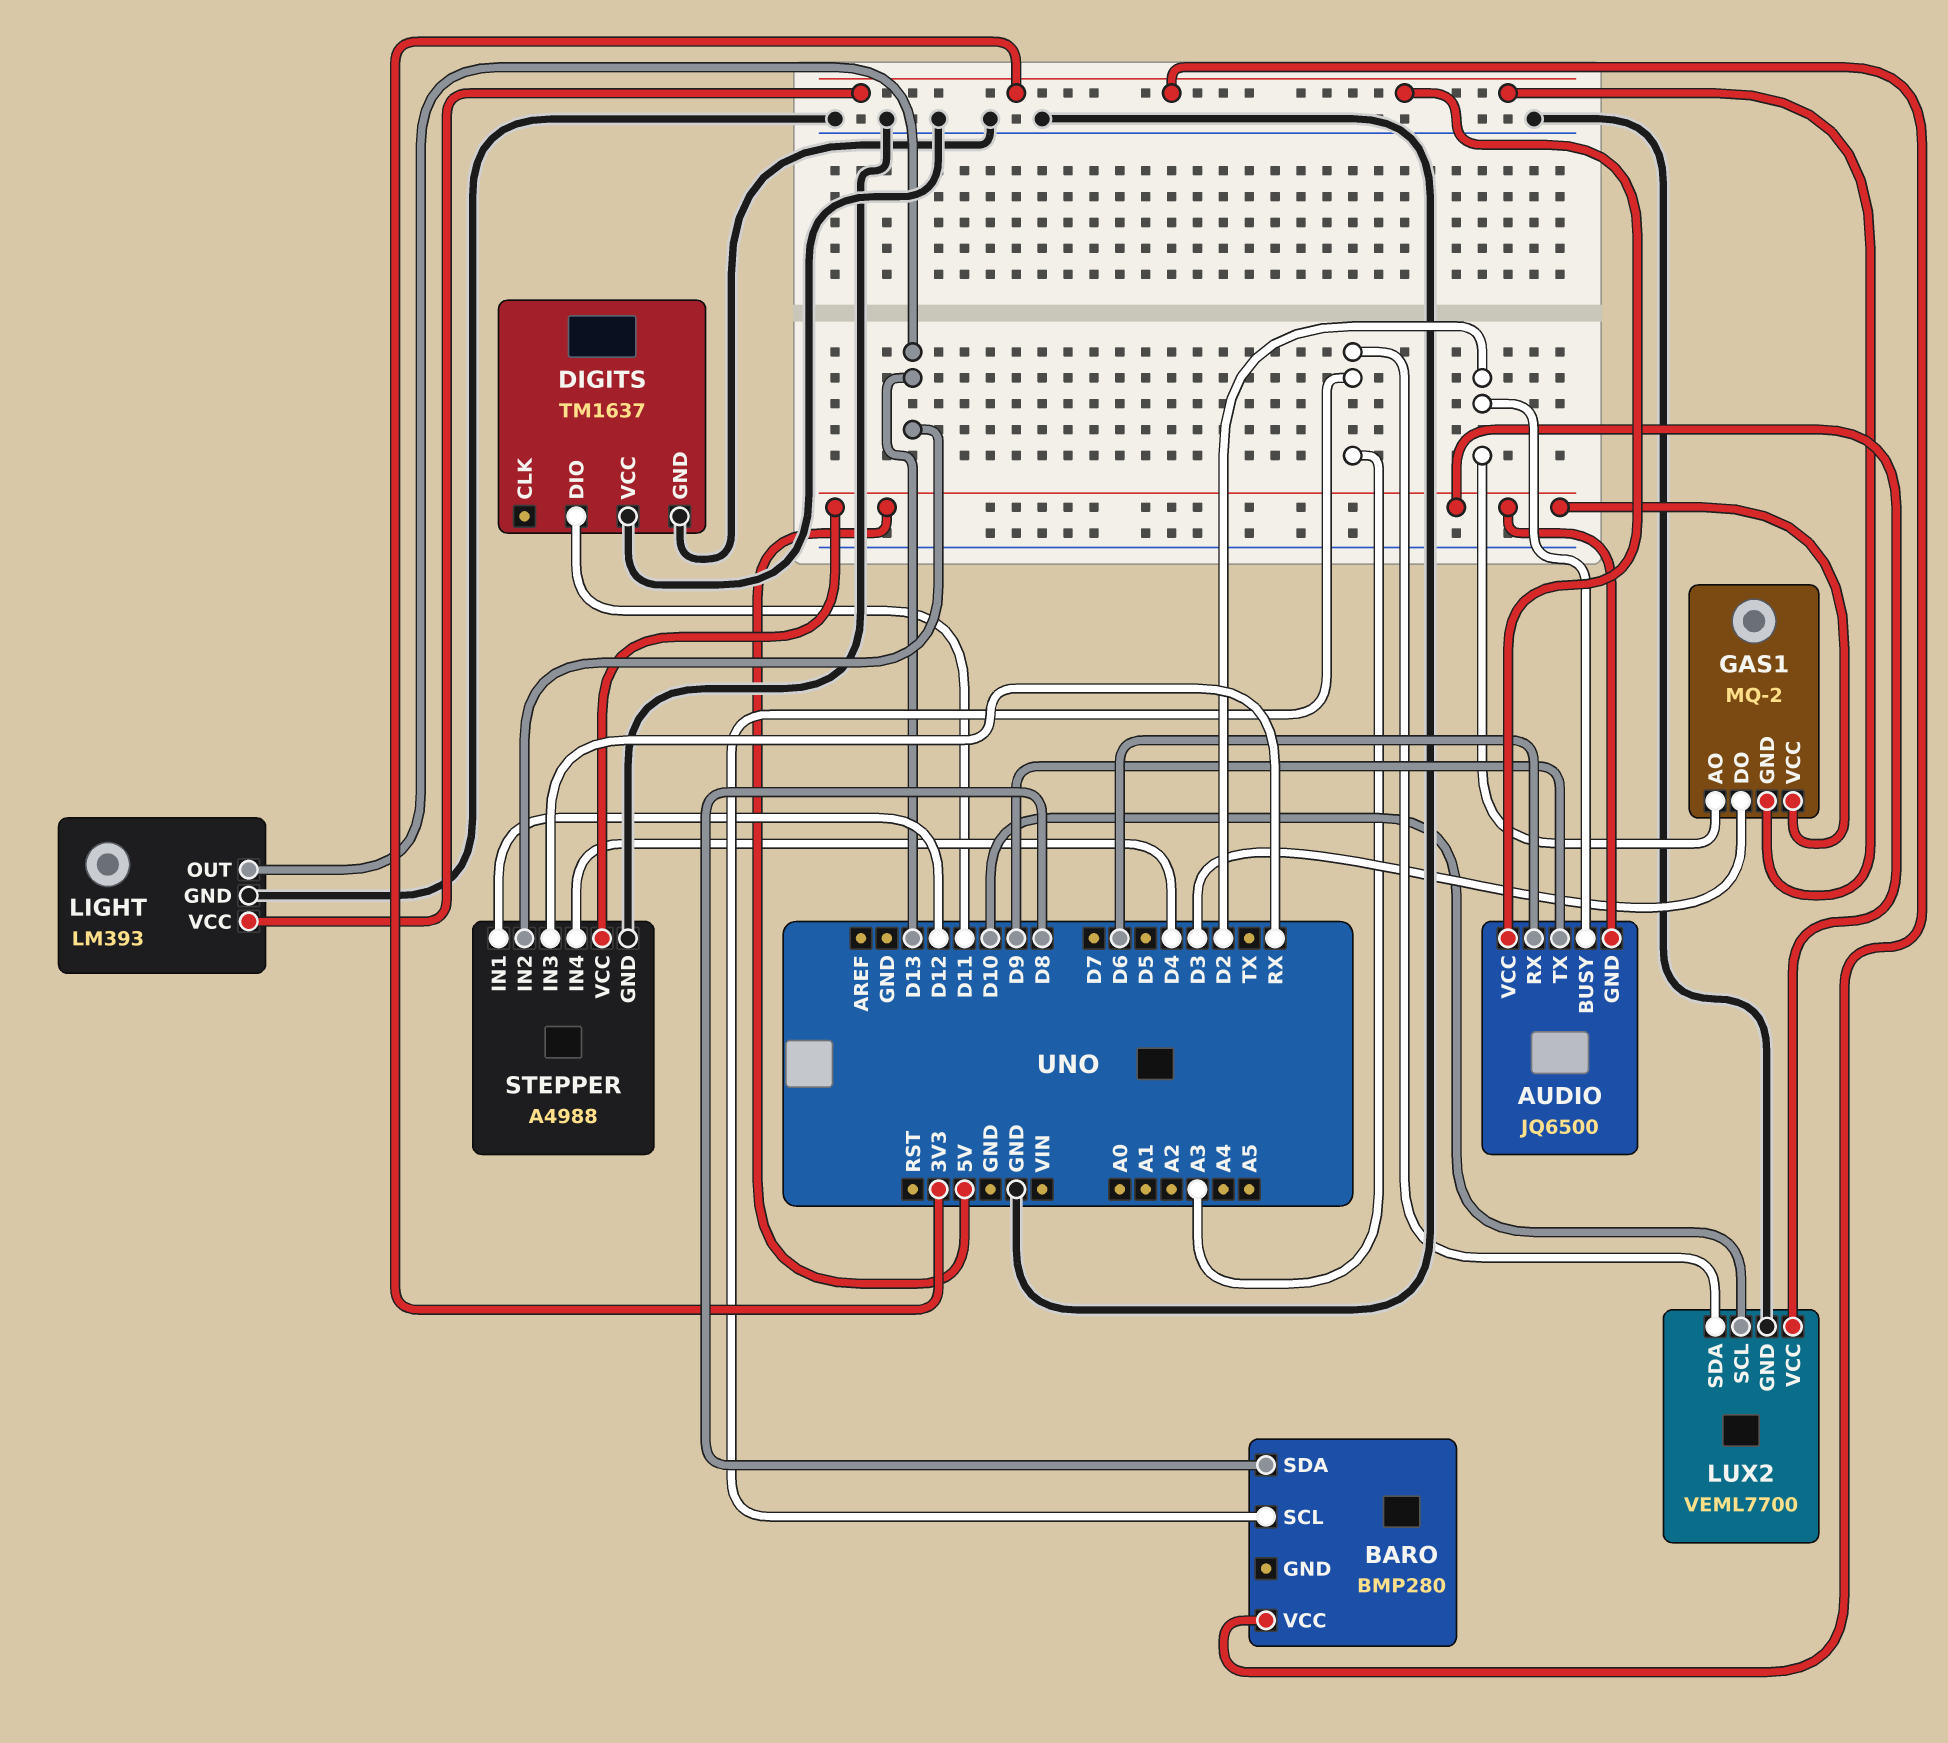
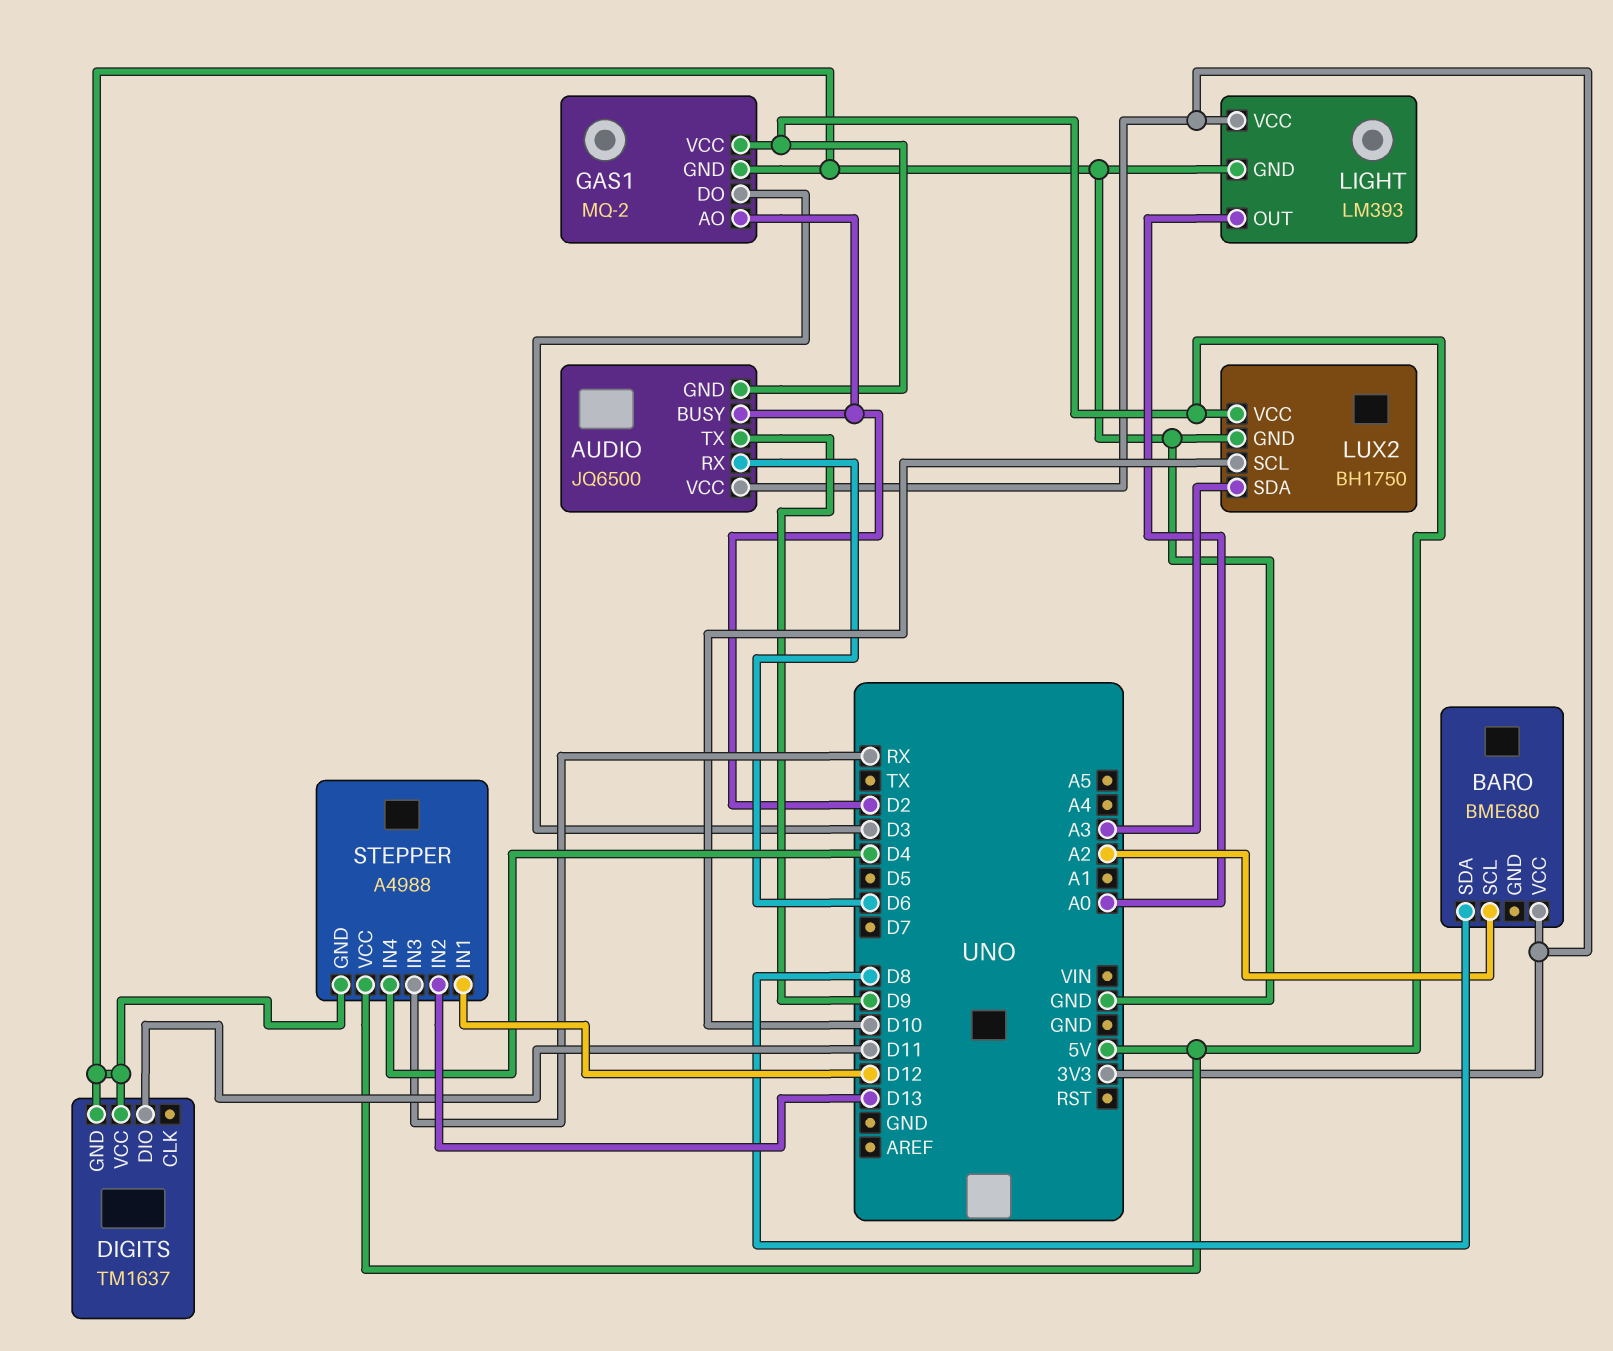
BARO: BMP280 -> BME680
BARO pin SCL: A3 -> A2
GAS1 pin GND: 3V3 -> GND
LIGHT pin OUT: D13 -> A0
LUX2: VEML7700 -> BH1750

